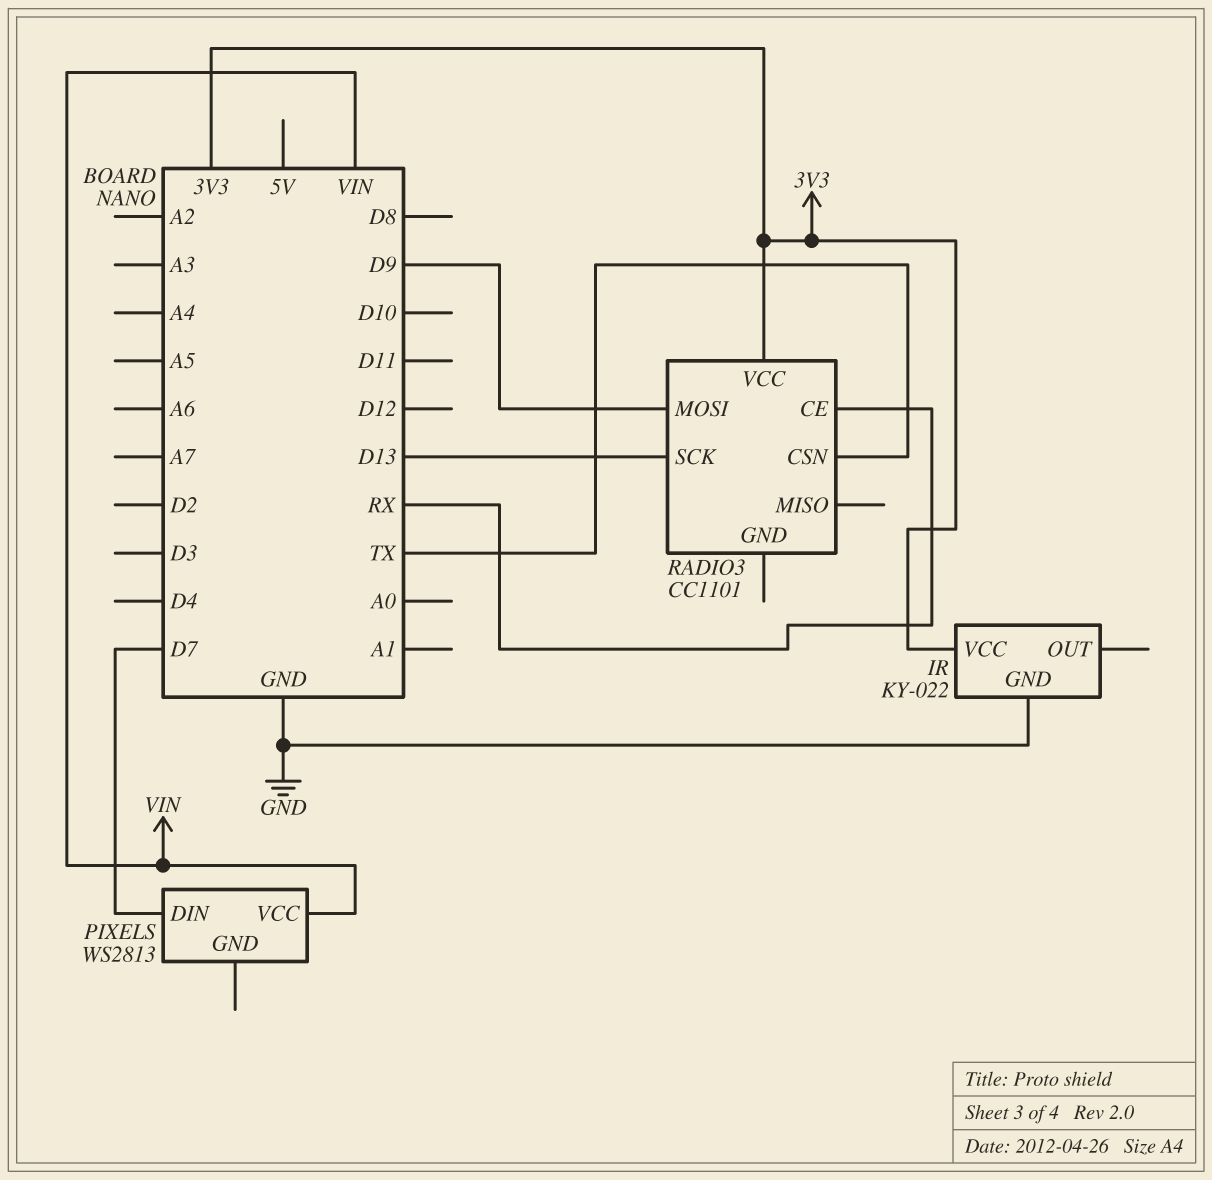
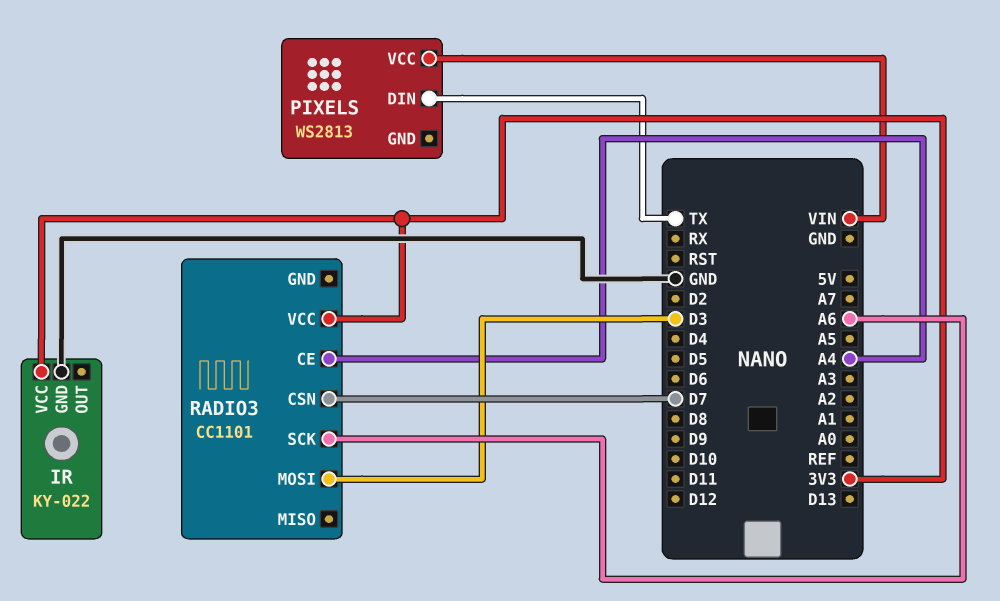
PIXELS pin DIN: D7 -> TX
RADIO3 pin CE: RX -> A4
RADIO3 pin CSN: TX -> D7
RADIO3 pin MOSI: D9 -> D3
RADIO3 pin SCK: D13 -> A6

